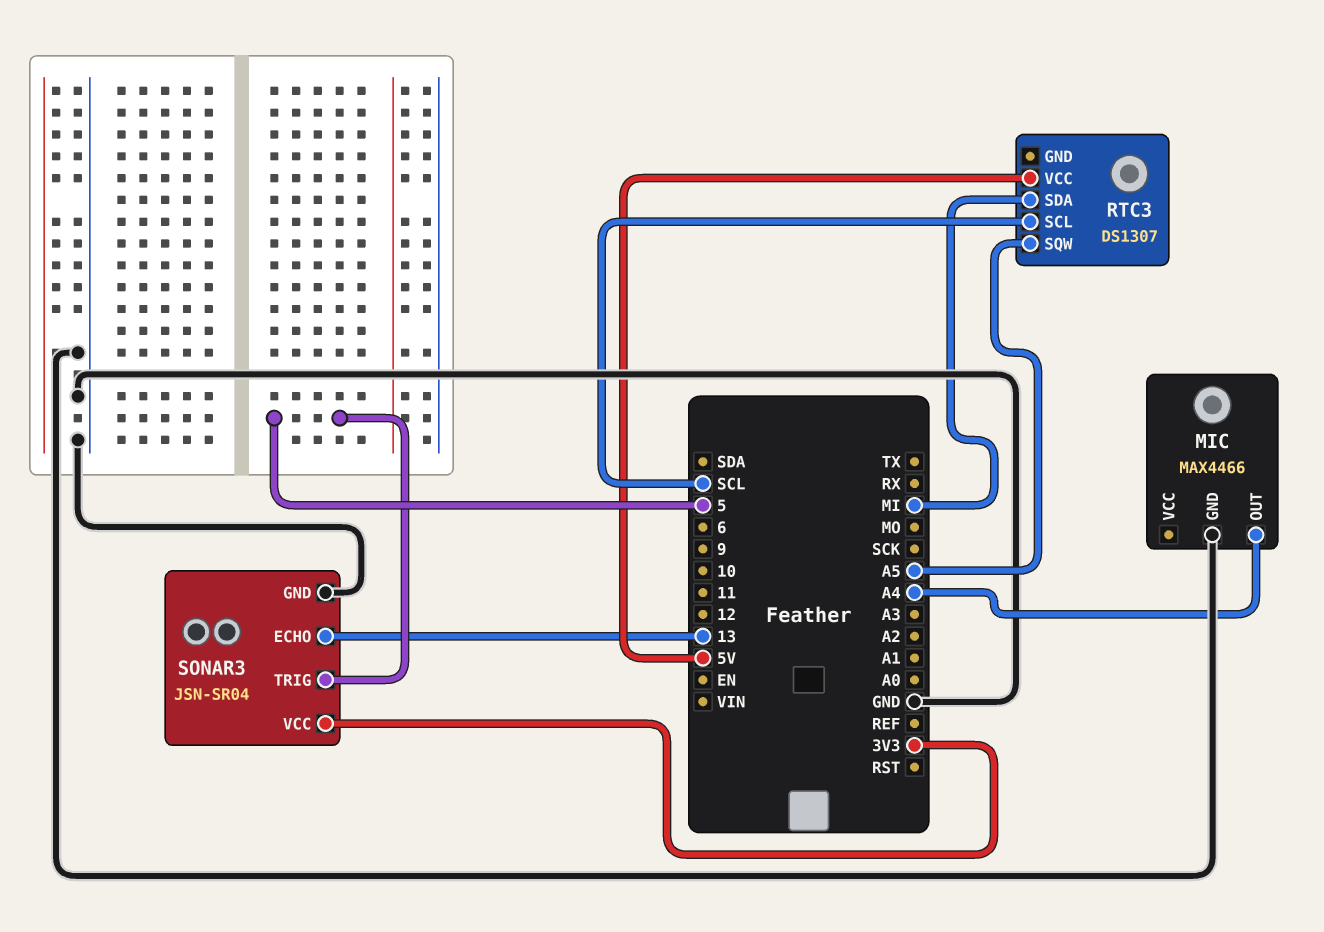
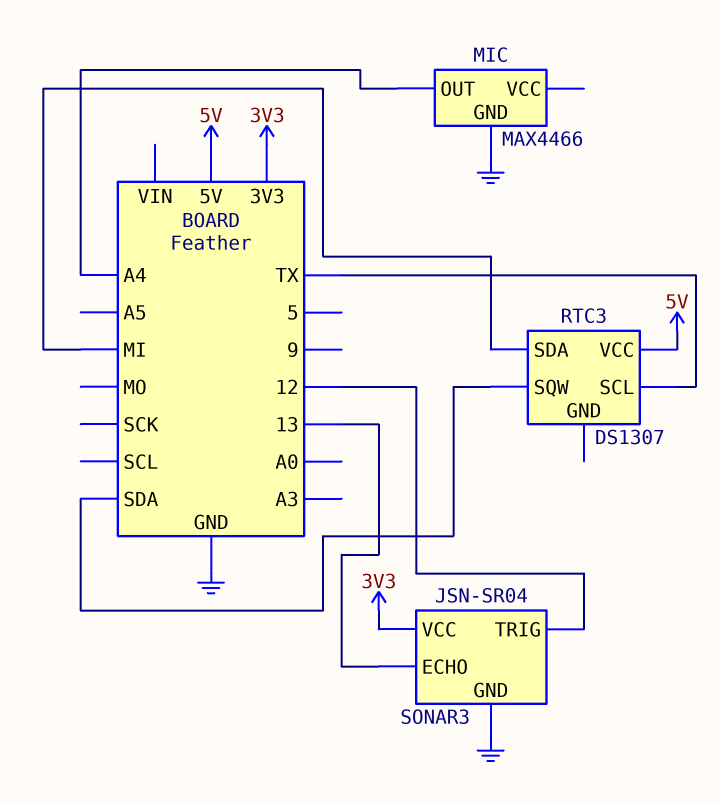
RTC3 pin SCL: SCL -> TX
RTC3 pin SQW: A5 -> SDA
SONAR3 pin TRIG: 5 -> 12

